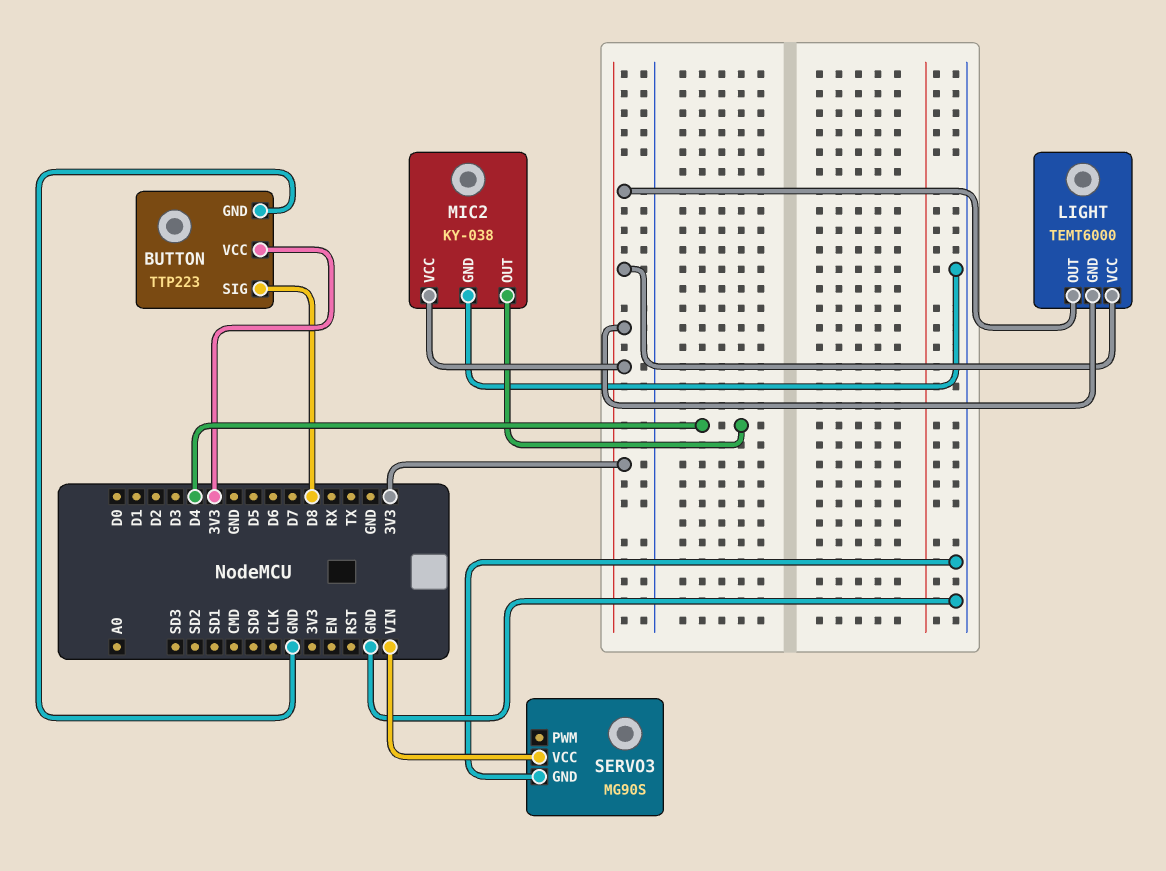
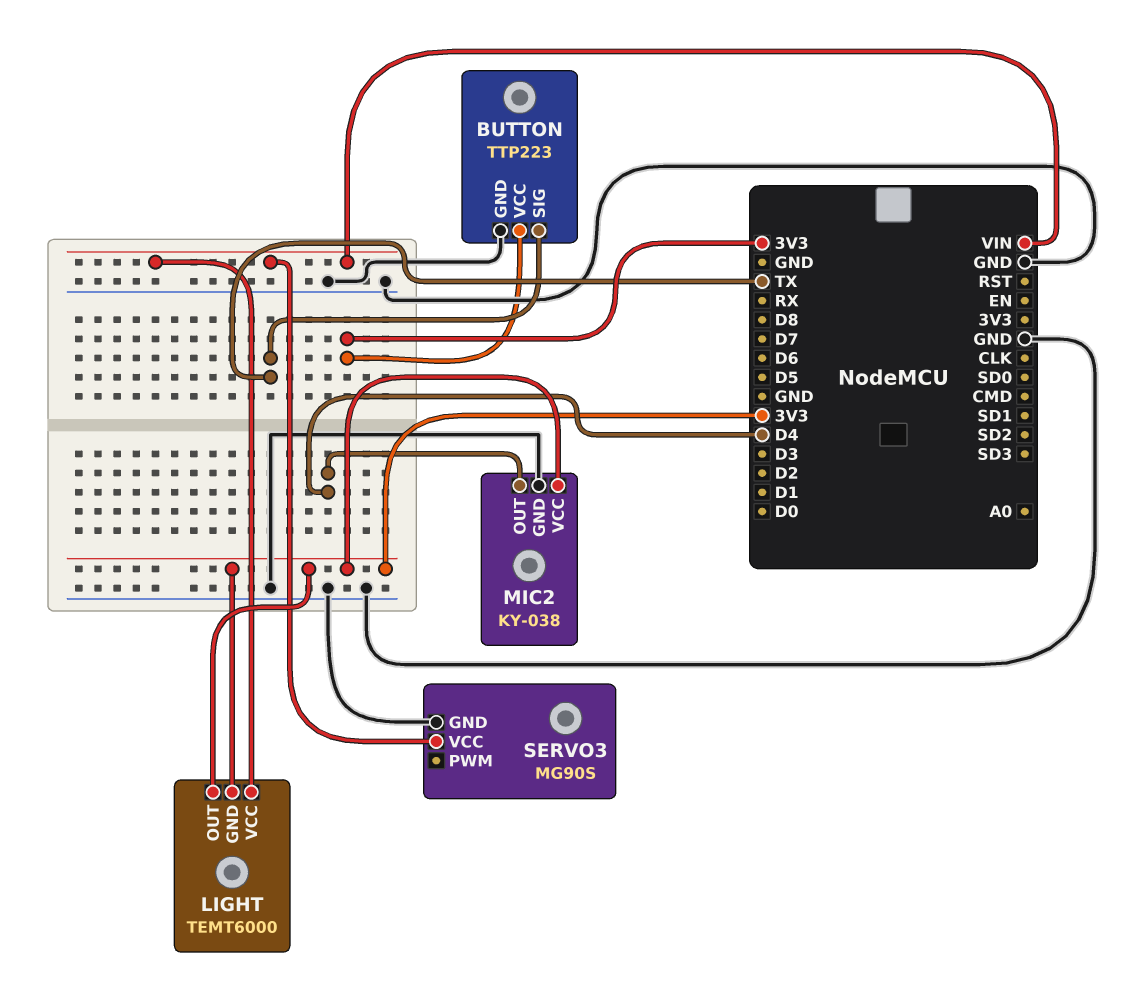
BUTTON pin SIG: D8 -> TX
LIGHT pin VCC: 3V3 -> VIN

